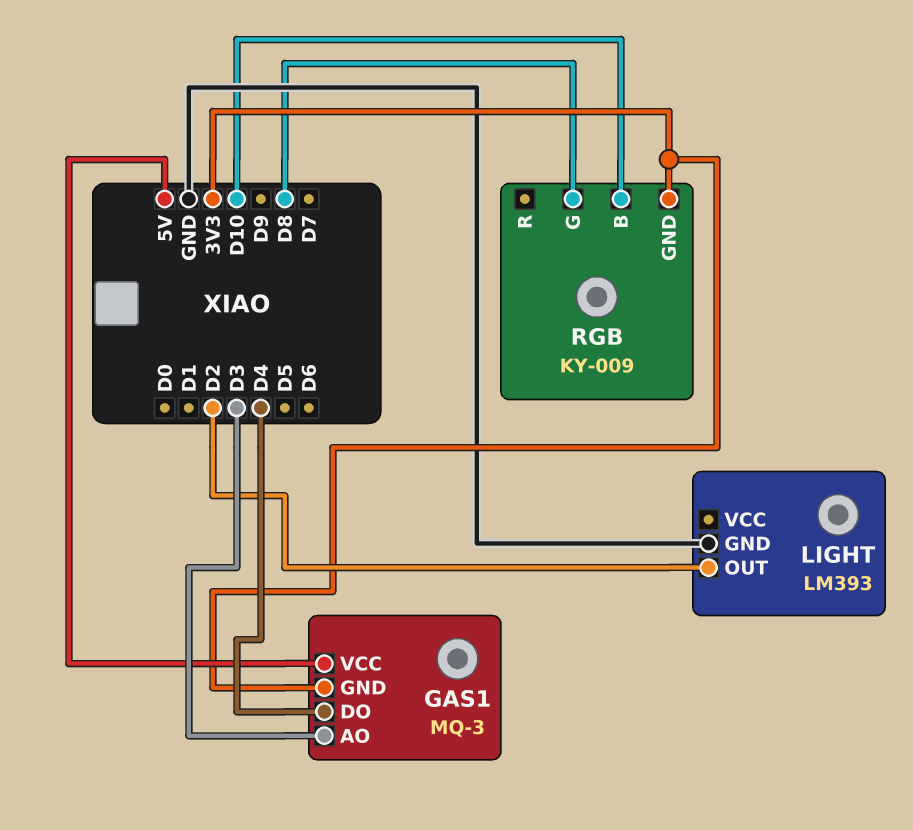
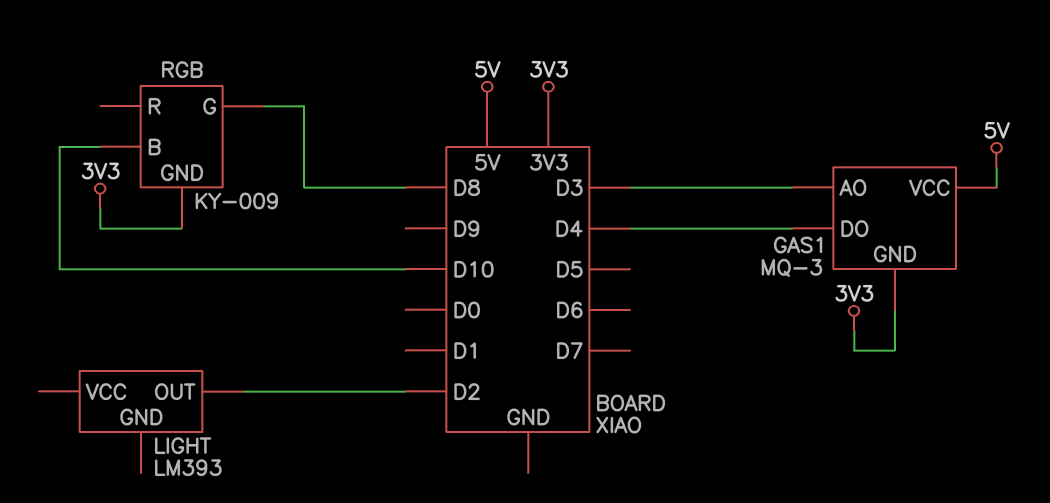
LIGHT pin GND: GND -> none

